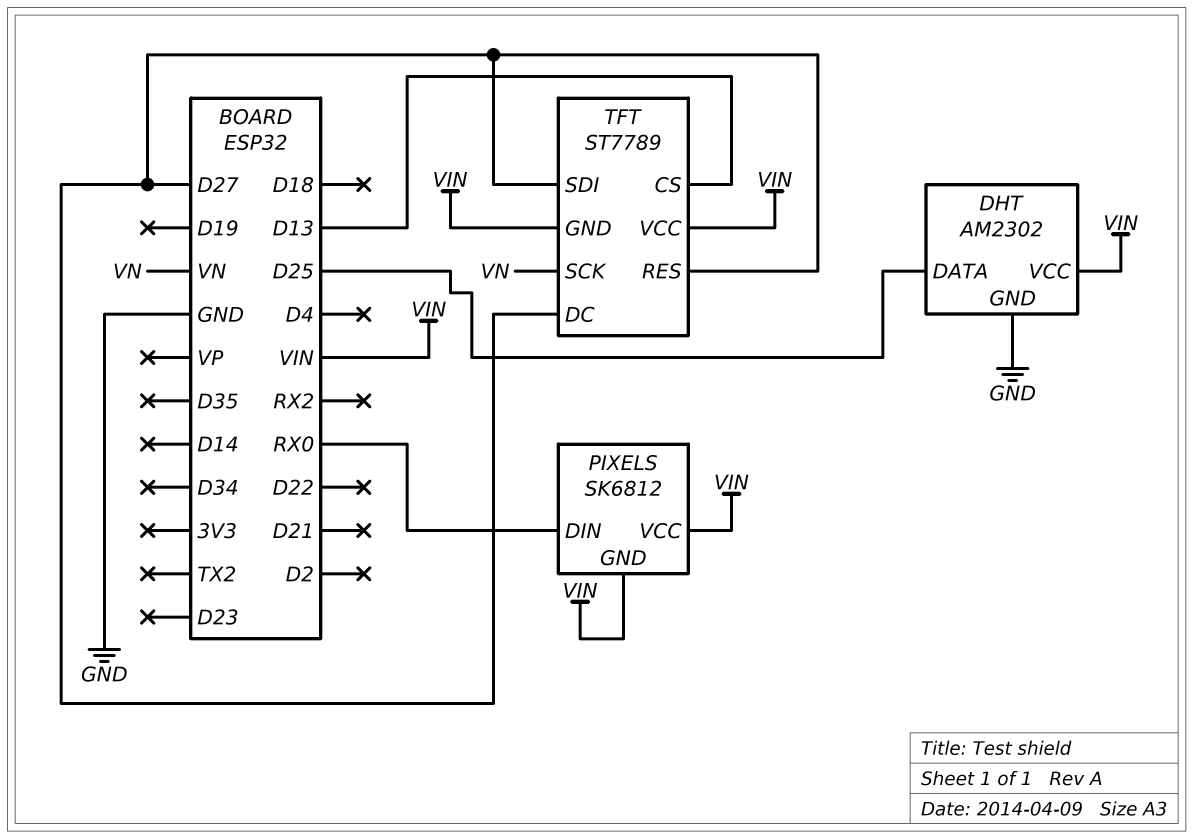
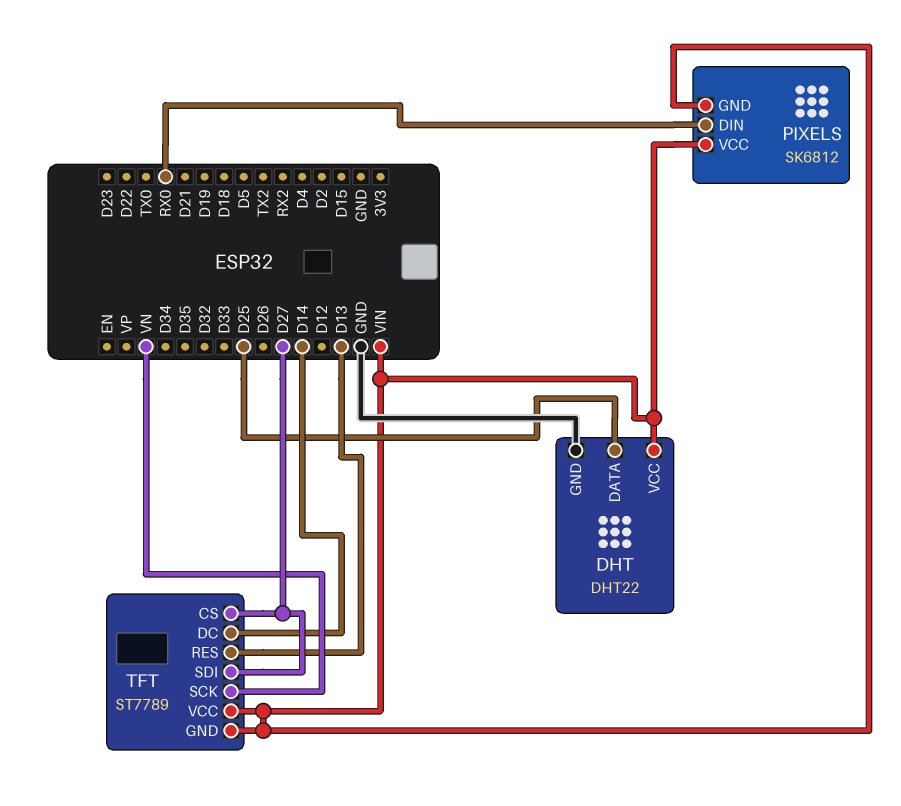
DHT: AM2302 -> DHT22
TFT pin CS: D13 -> D27
TFT pin DC: D27 -> D14
TFT pin RES: D27 -> D13

